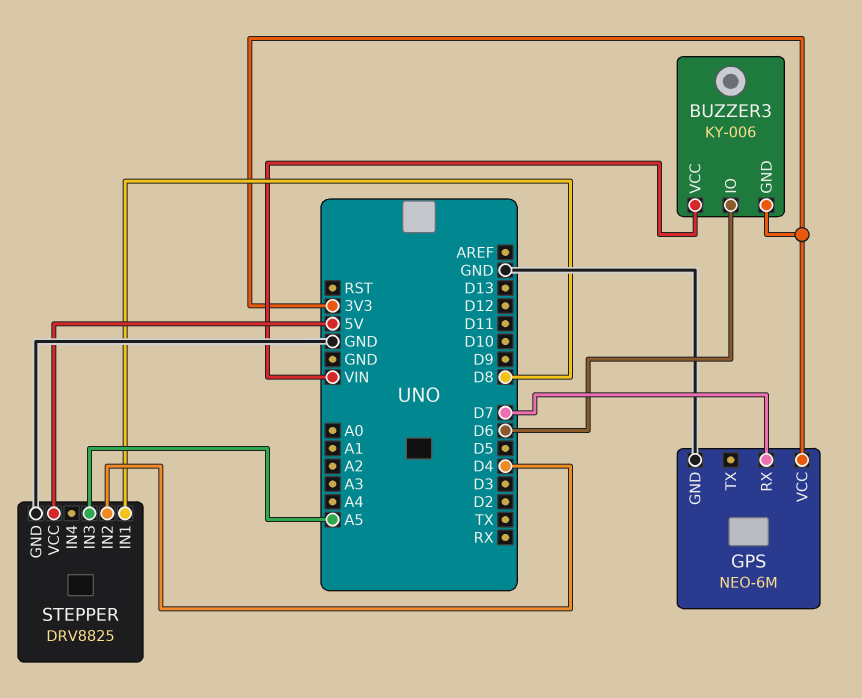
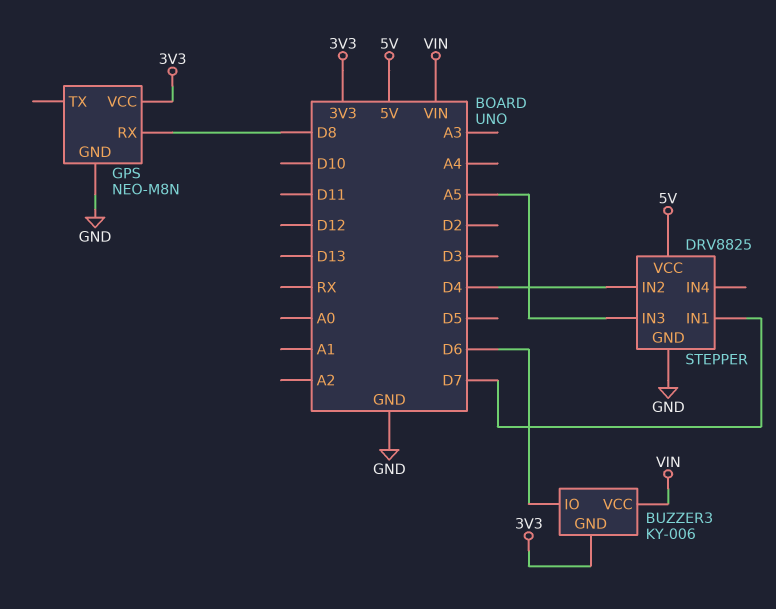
GPS: NEO-6M -> NEO-M8N
GPS pin RX: D7 -> D8
STEPPER pin IN1: D8 -> D7

